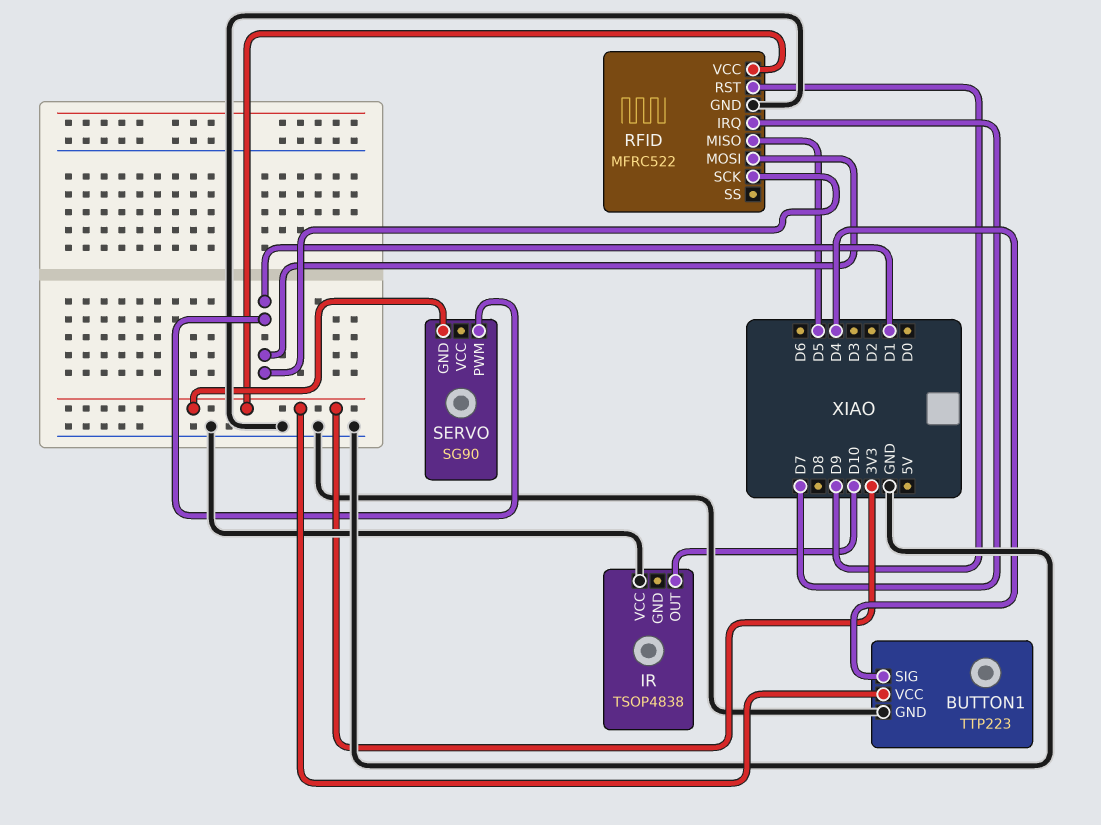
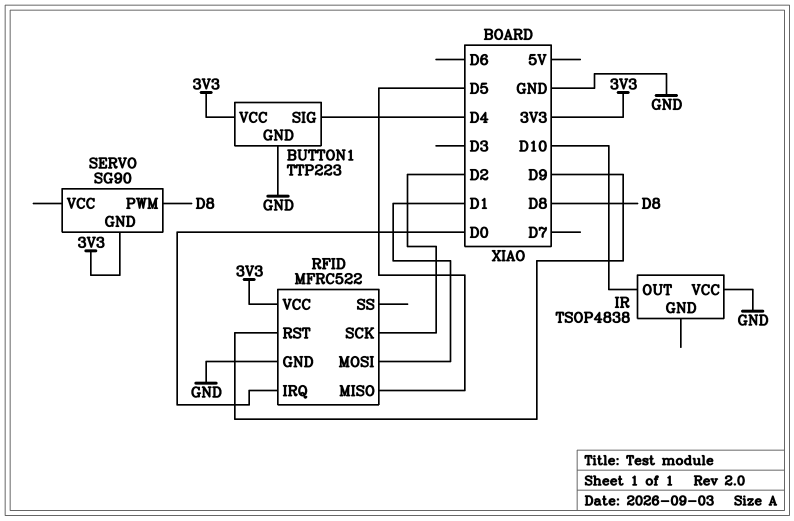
RFID pin IRQ: D7 -> D0
RFID pin SCK: D1 -> D2
SERVO pin PWM: D1 -> D8

